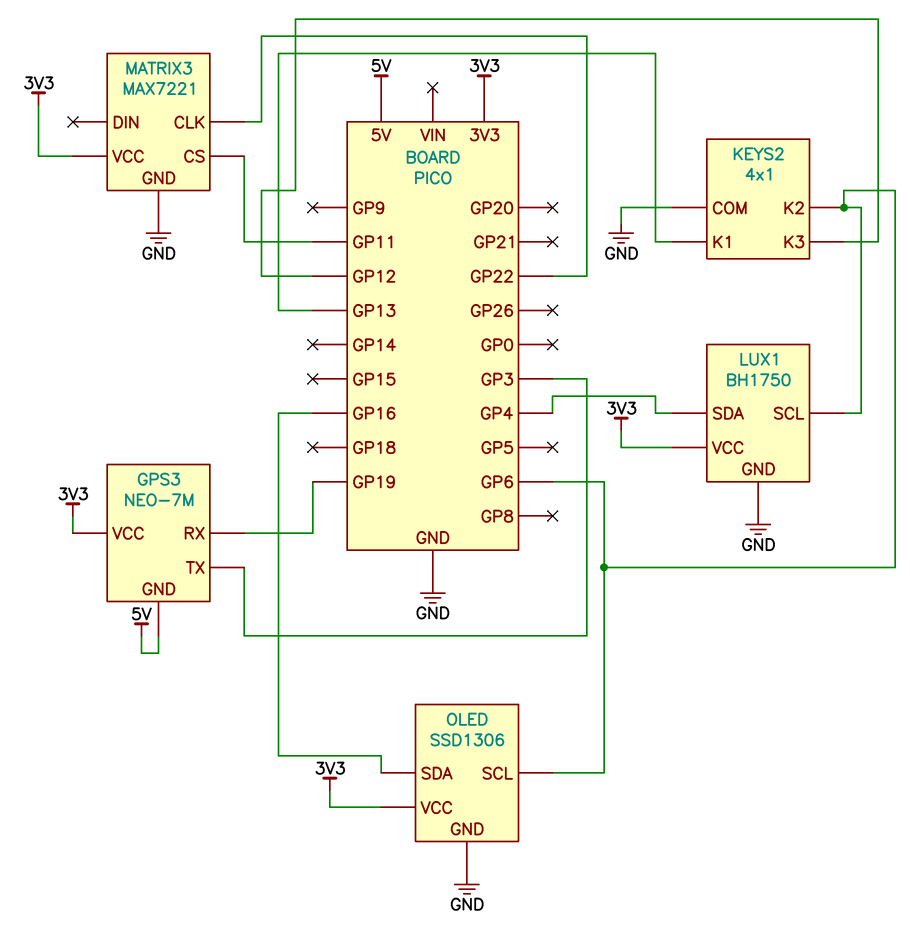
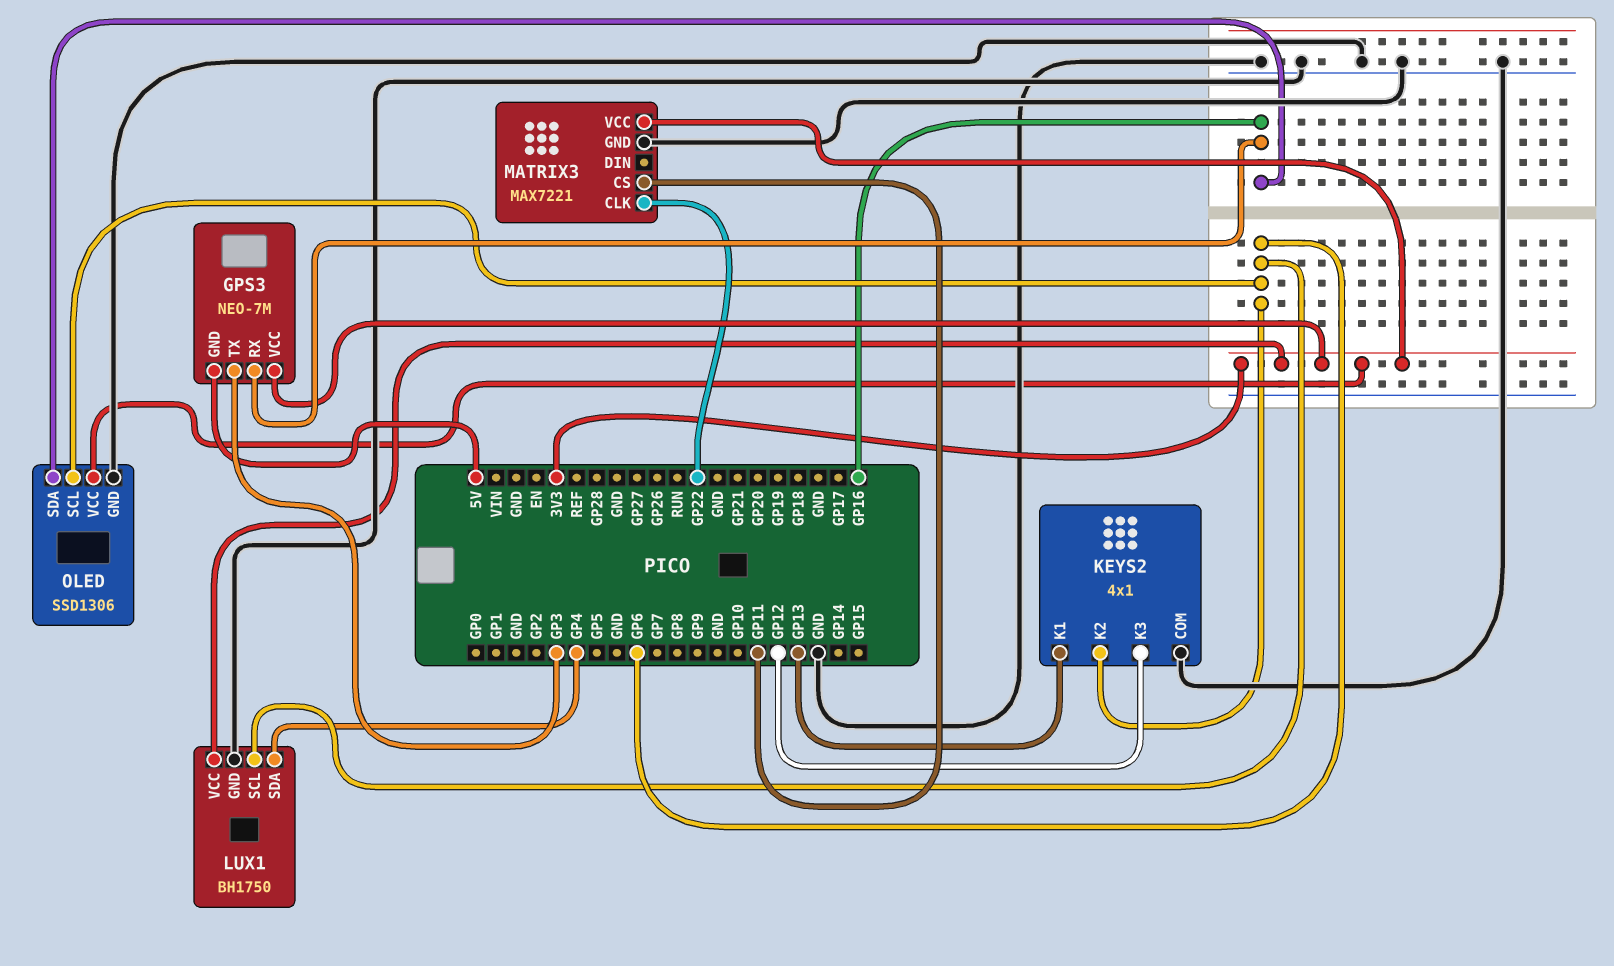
GPS3 pin RX: GP19 -> GP16

